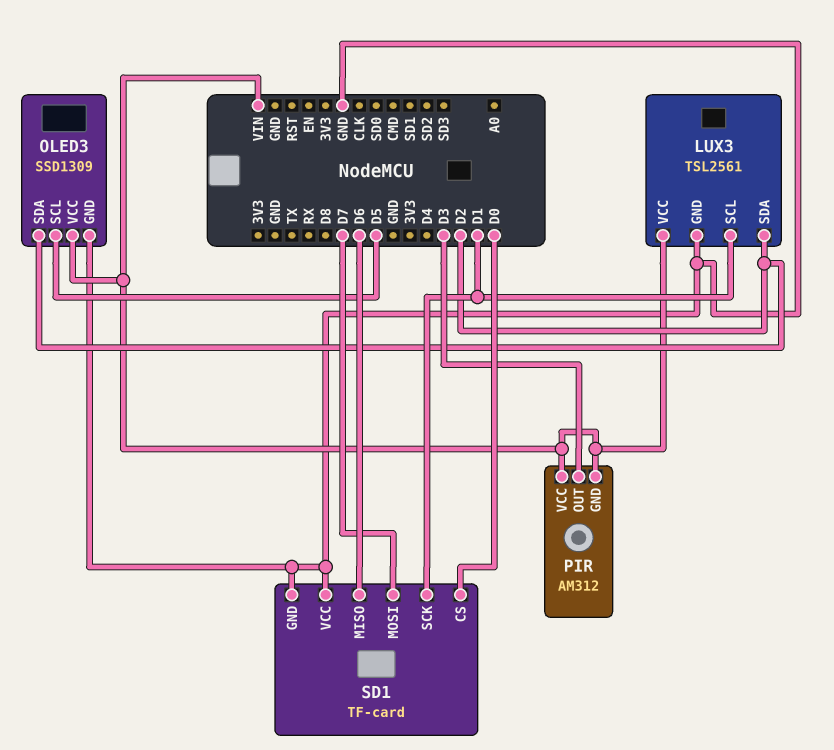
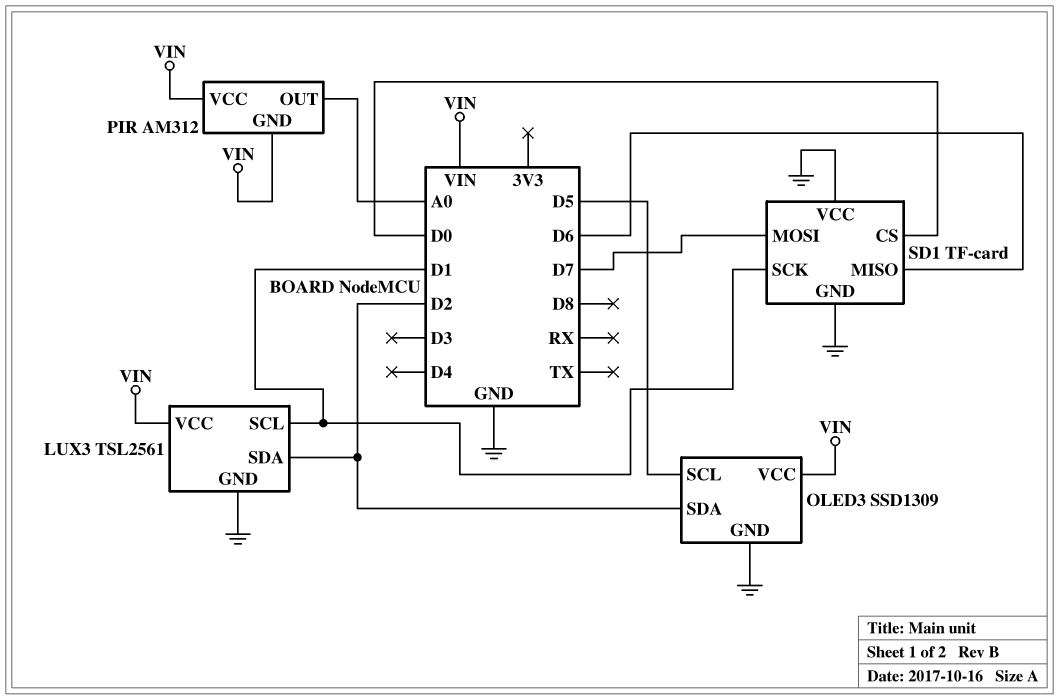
PIR pin OUT: D3 -> A0

